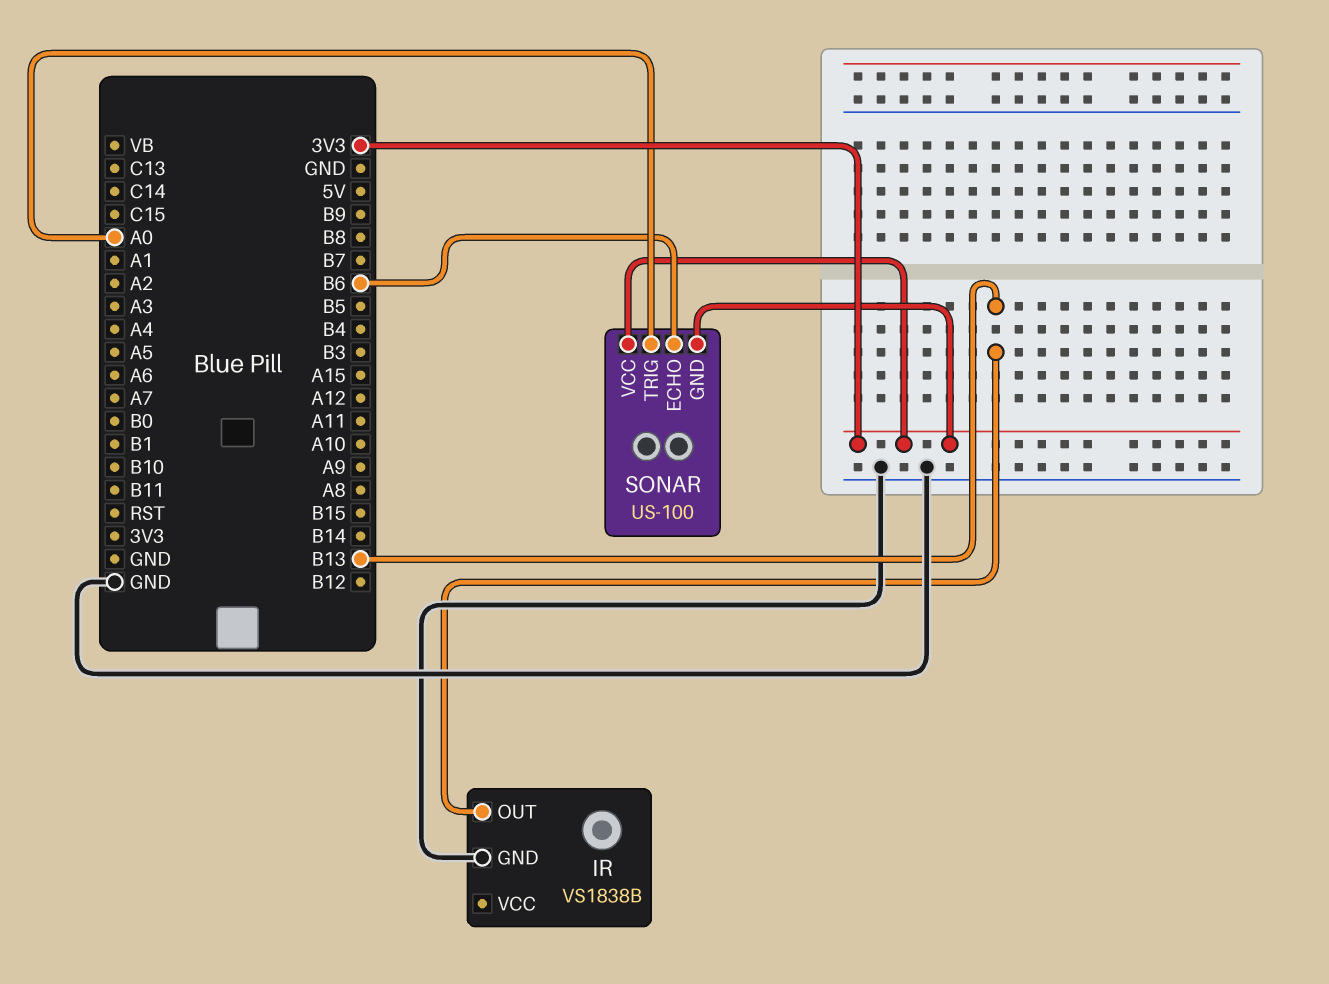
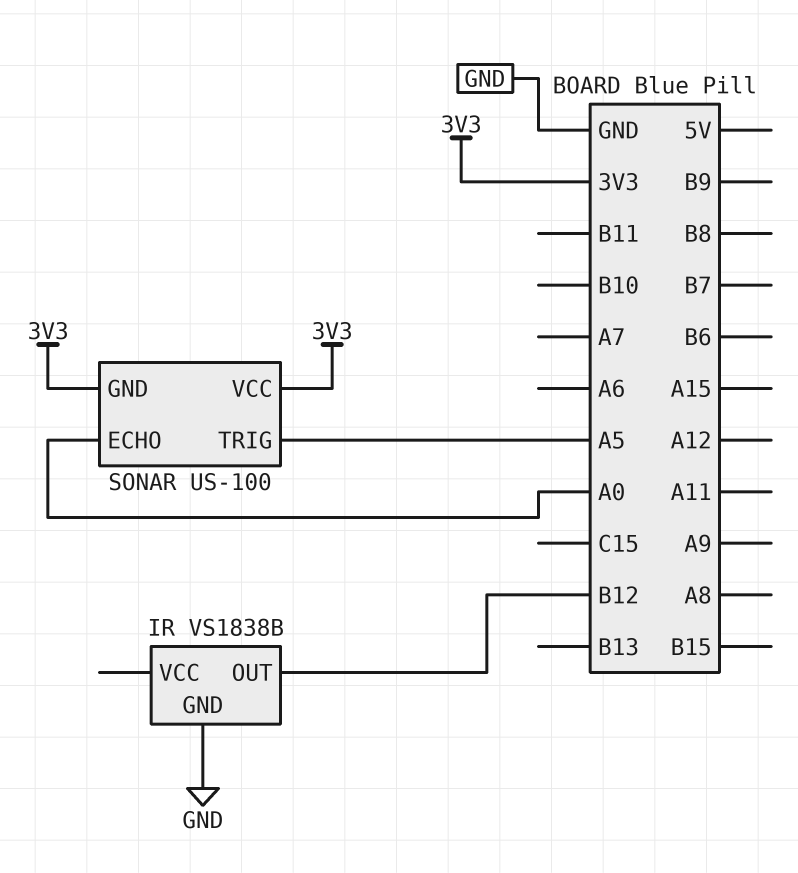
IR pin OUT: B13 -> B12
SONAR pin ECHO: B6 -> A0
SONAR pin TRIG: A0 -> A5

